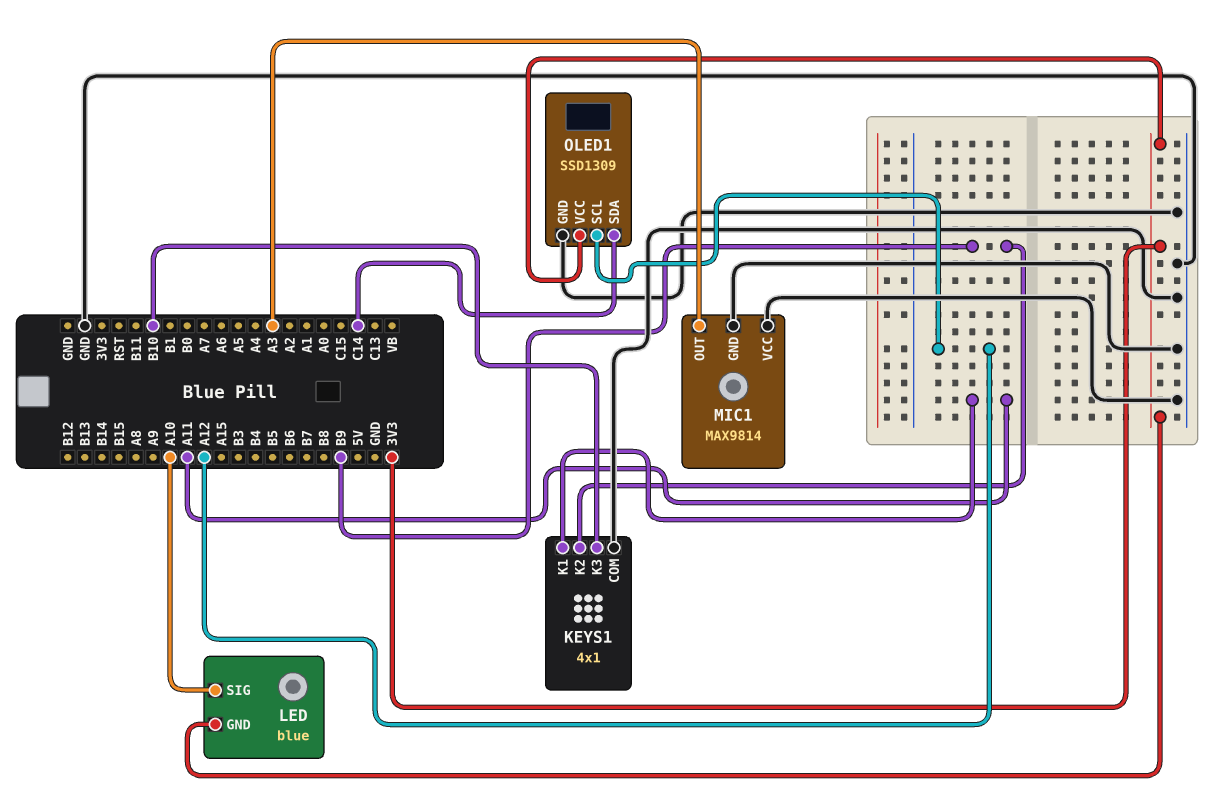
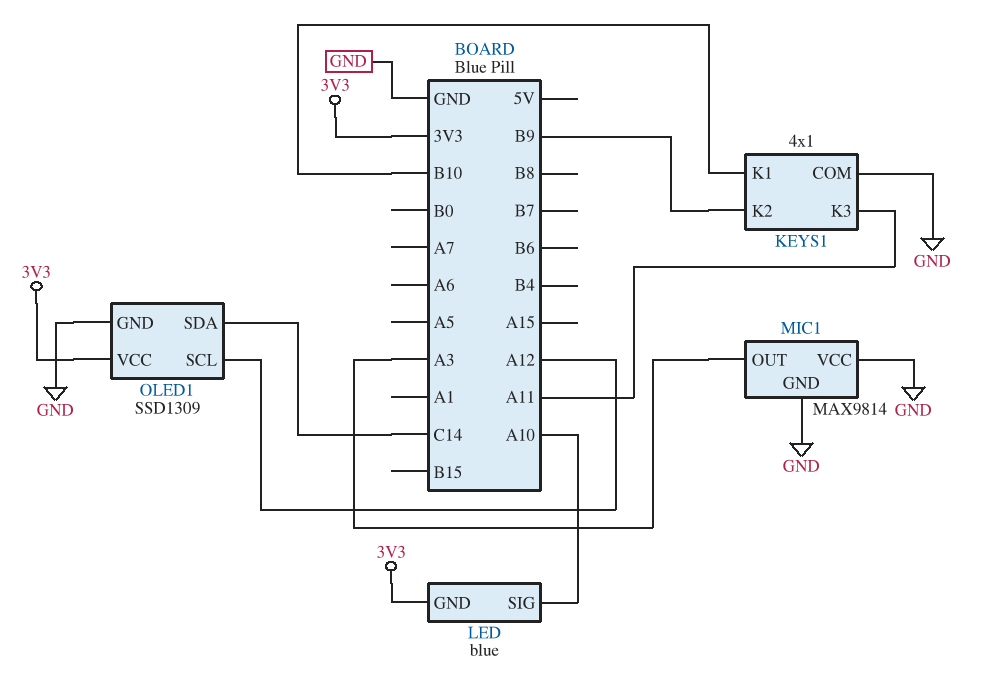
KEYS1 pin K1: A11 -> B10
KEYS1 pin K3: B10 -> A11

